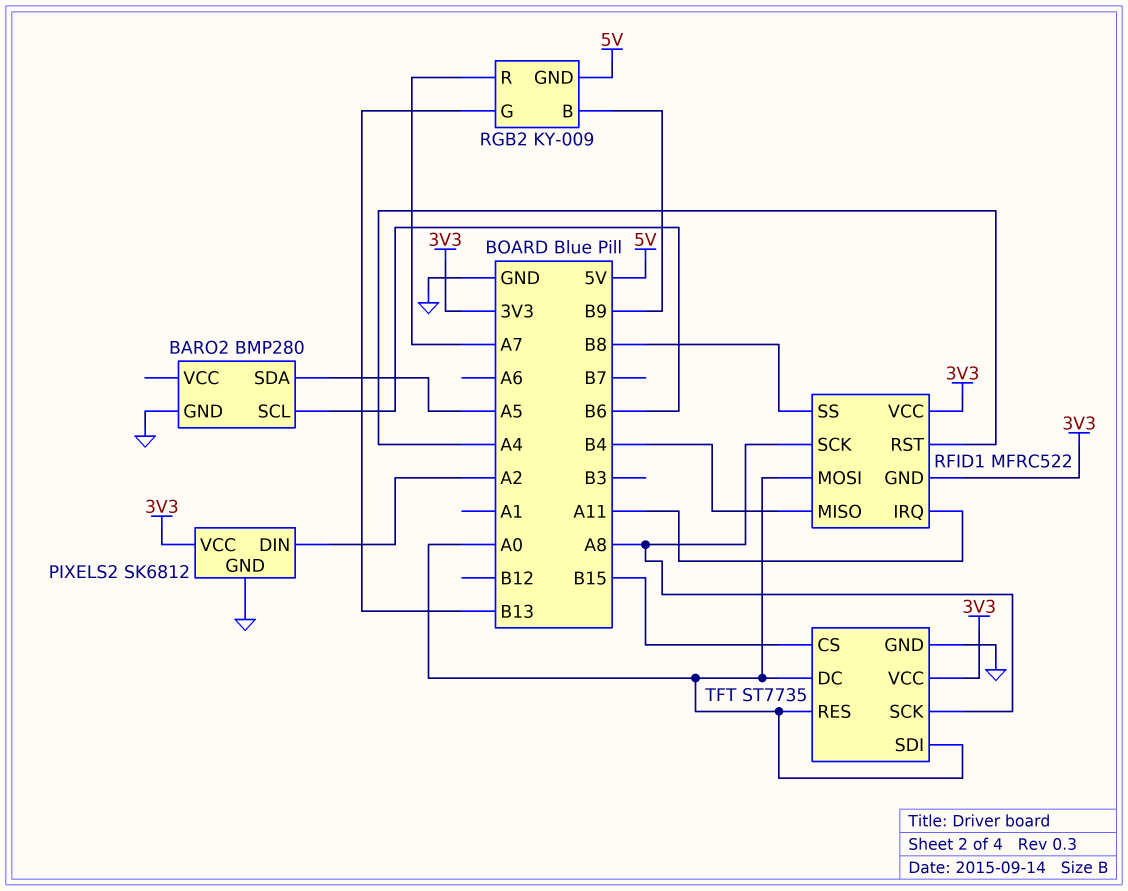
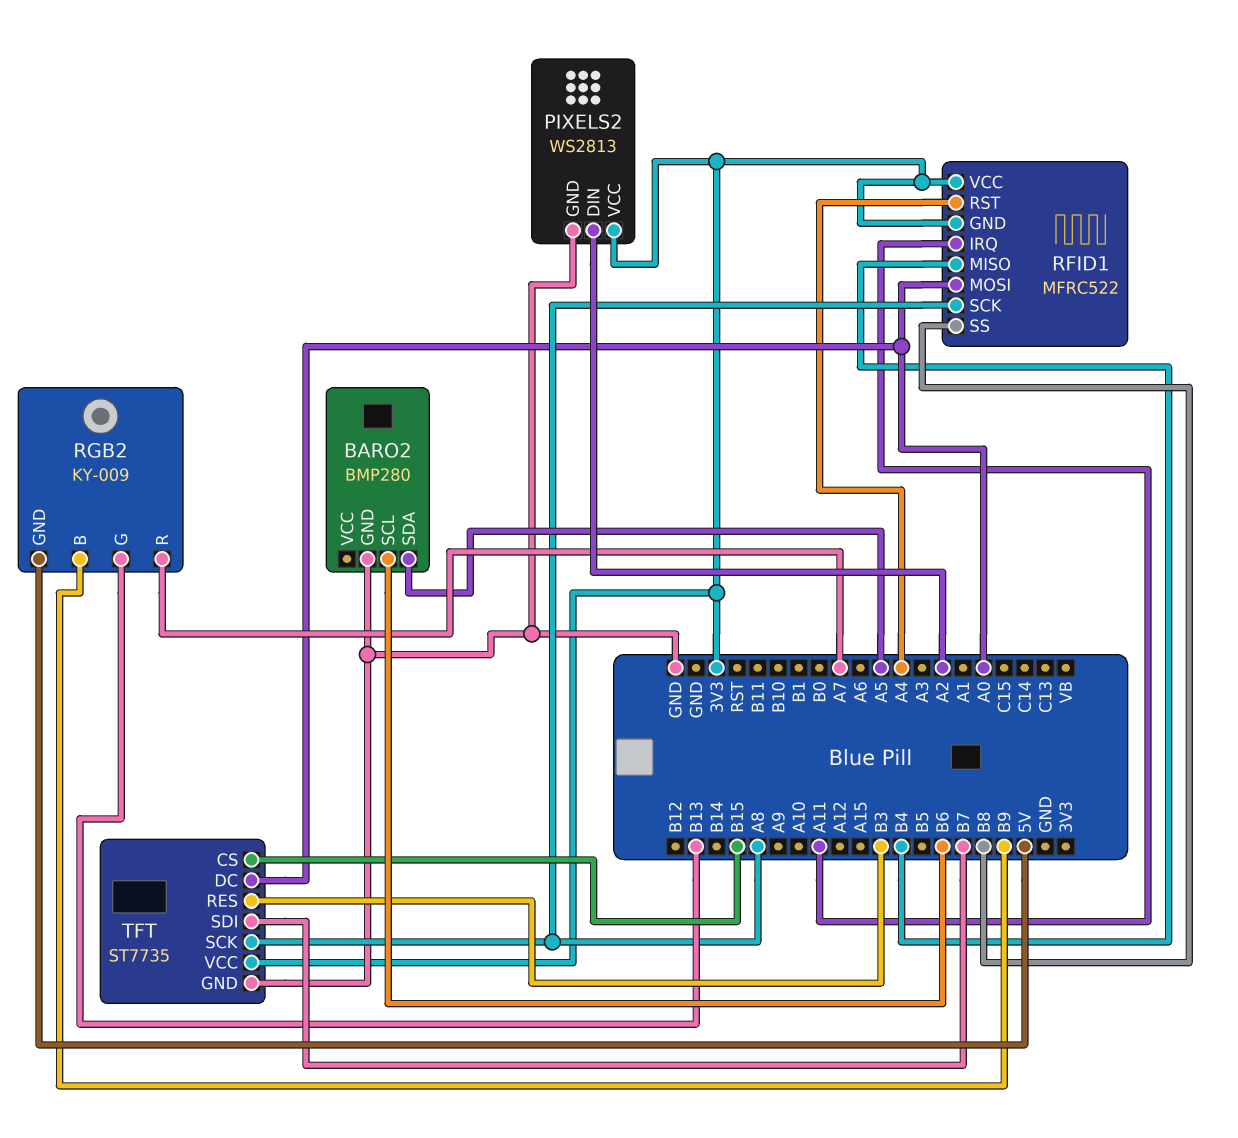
PIXELS2: SK6812 -> WS2813
TFT pin RES: A0 -> B3
TFT pin SDI: A0 -> B7

